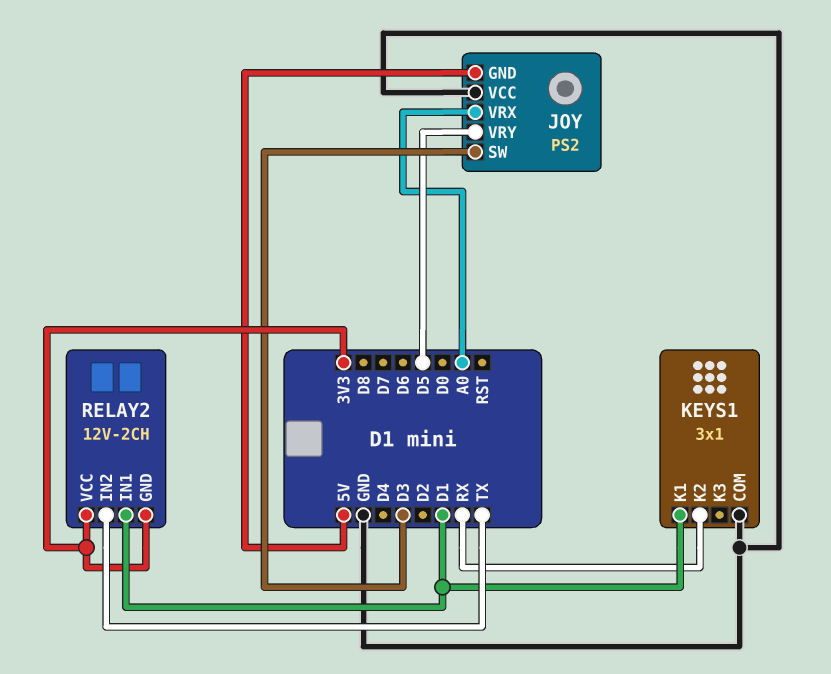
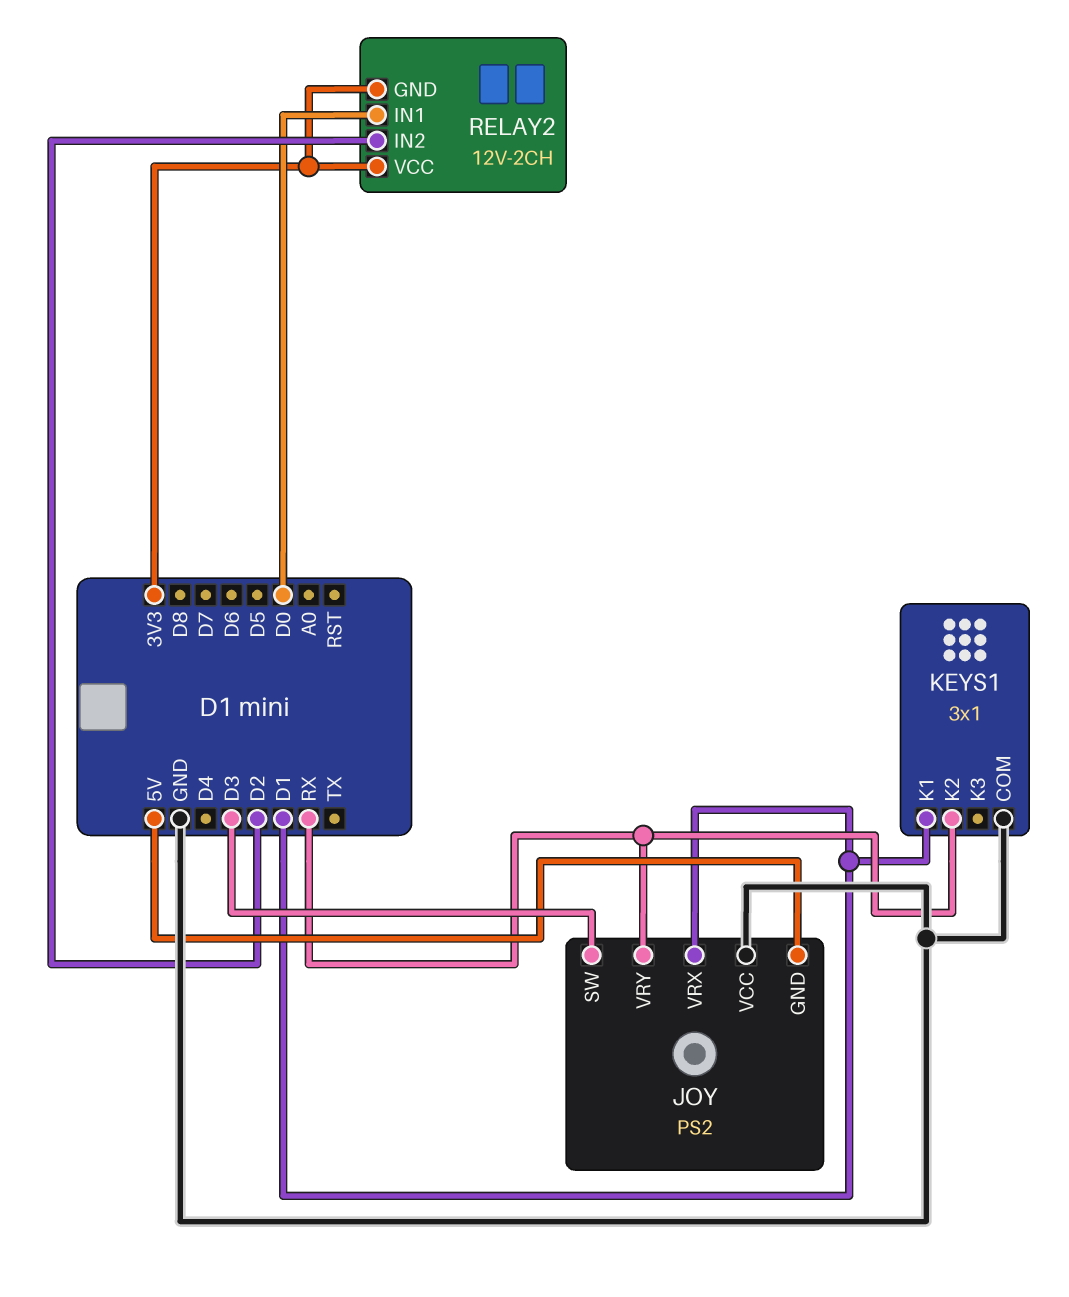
JOY pin VRX: A0 -> D1
JOY pin VRY: D5 -> RX
RELAY2 pin IN1: D1 -> D0
RELAY2 pin IN2: TX -> D2

